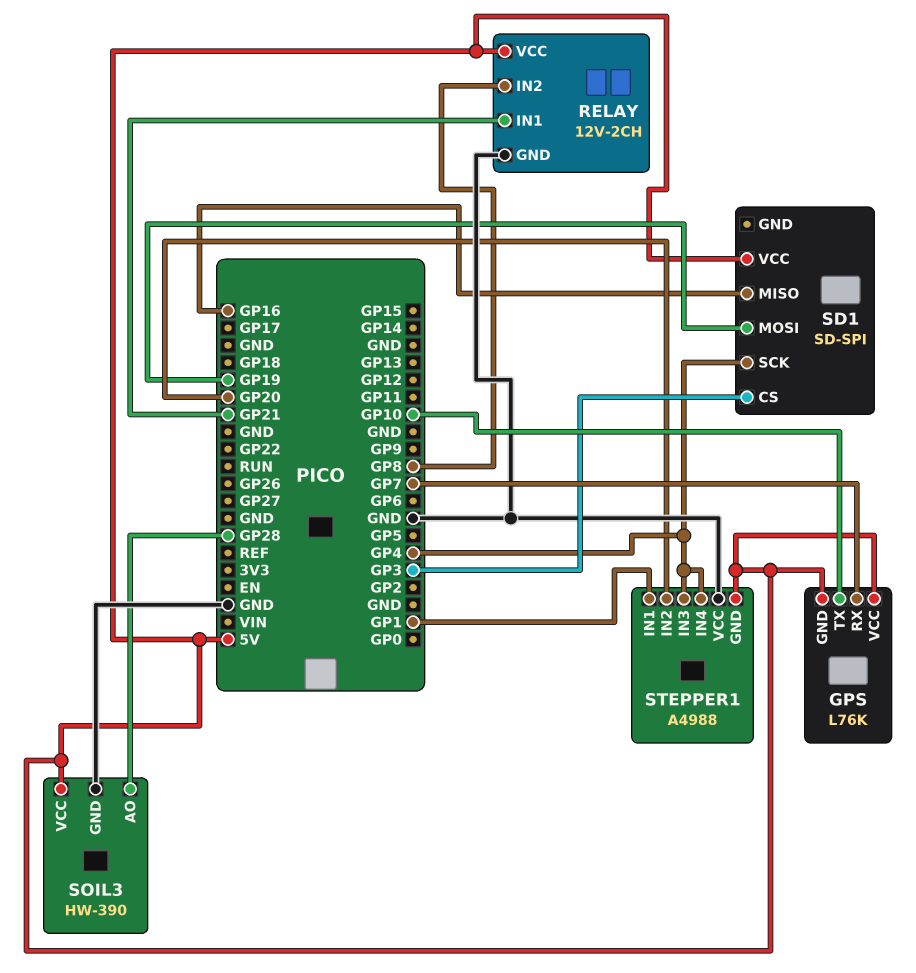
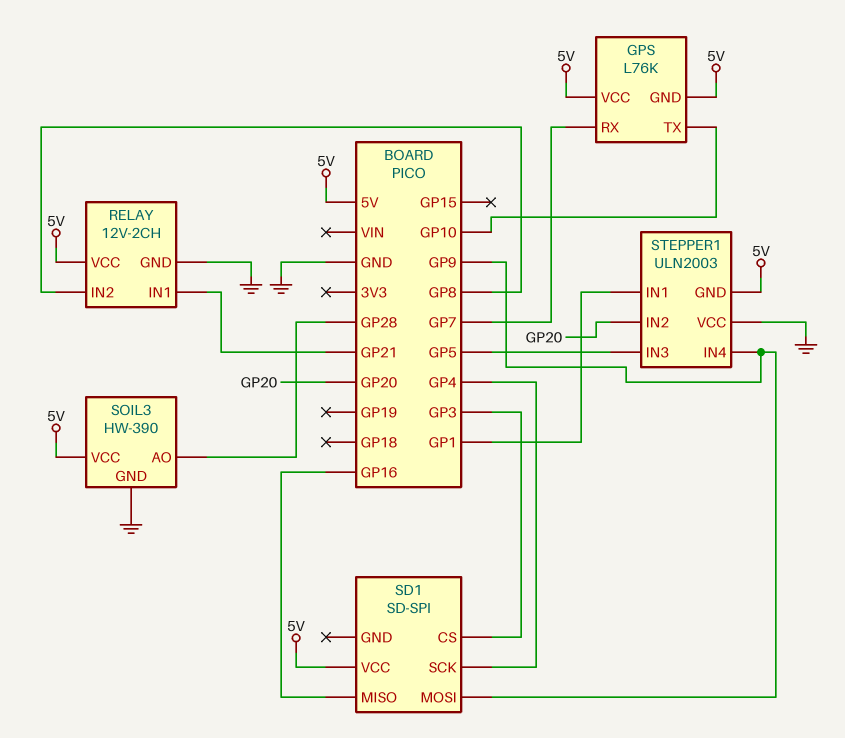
SD1 pin MOSI: GP19 -> GP9
STEPPER1: A4988 -> ULN2003
STEPPER1 pin IN3: GP4 -> GP5
STEPPER1 pin IN4: GP4 -> GP9

